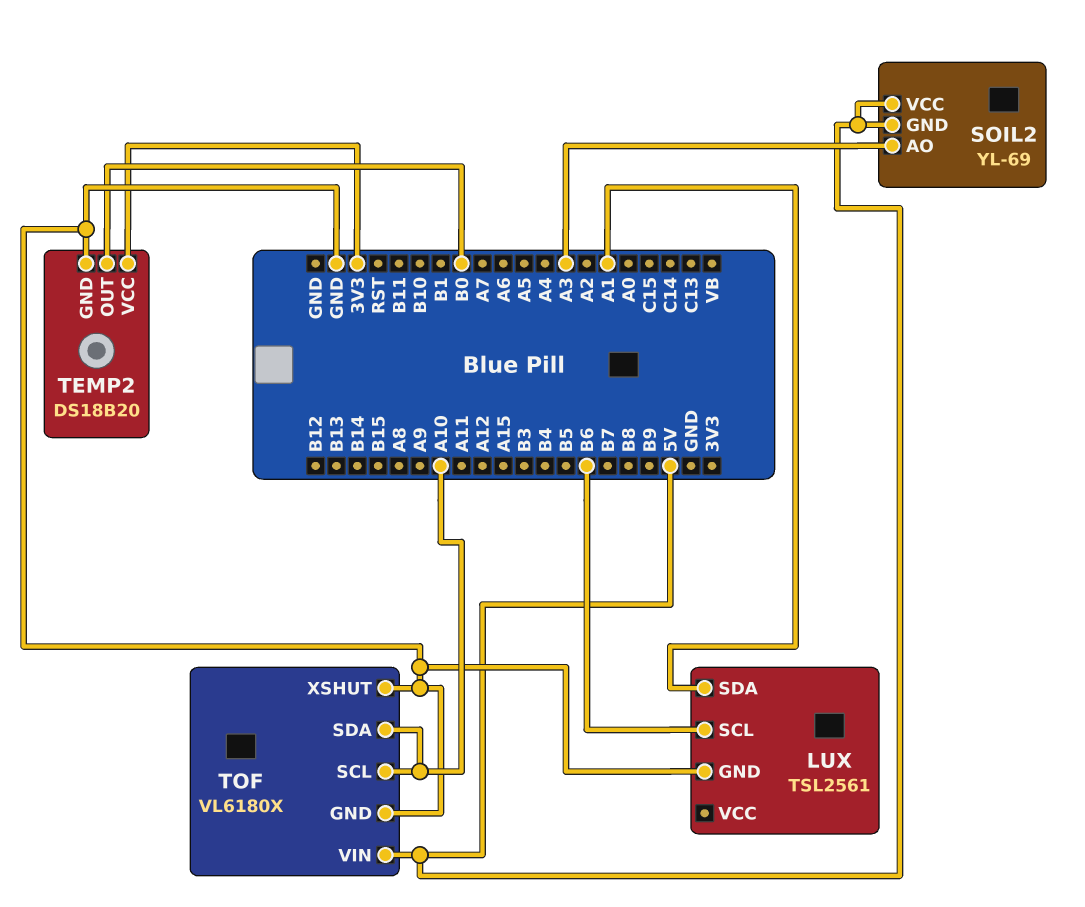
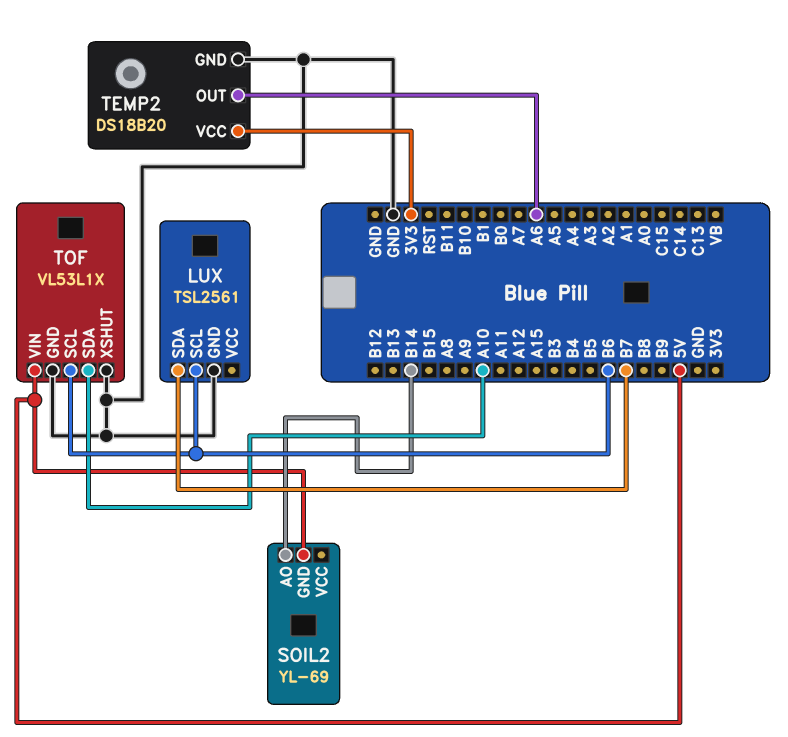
LUX pin SDA: A1 -> B7
SOIL2 pin AO: A3 -> B14
SOIL2 pin VCC: 5V -> none
TEMP2 pin OUT: B0 -> A6
TOF: VL6180X -> VL53L1X
TOF pin SCL: A10 -> B6

